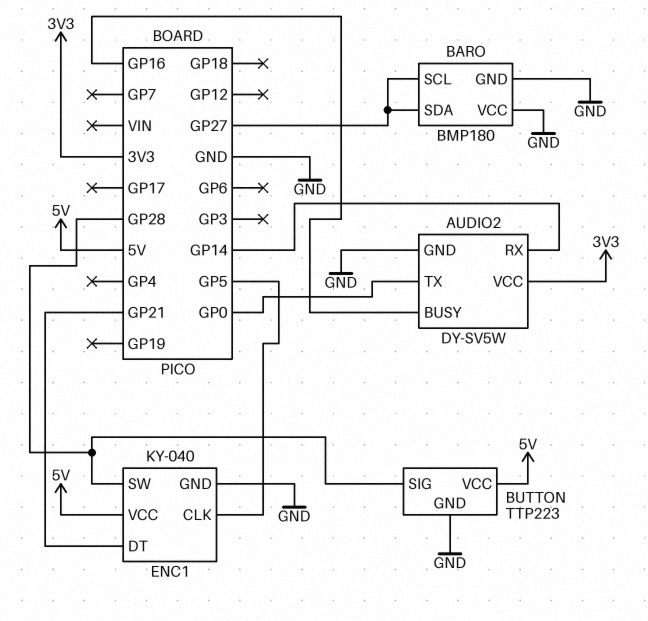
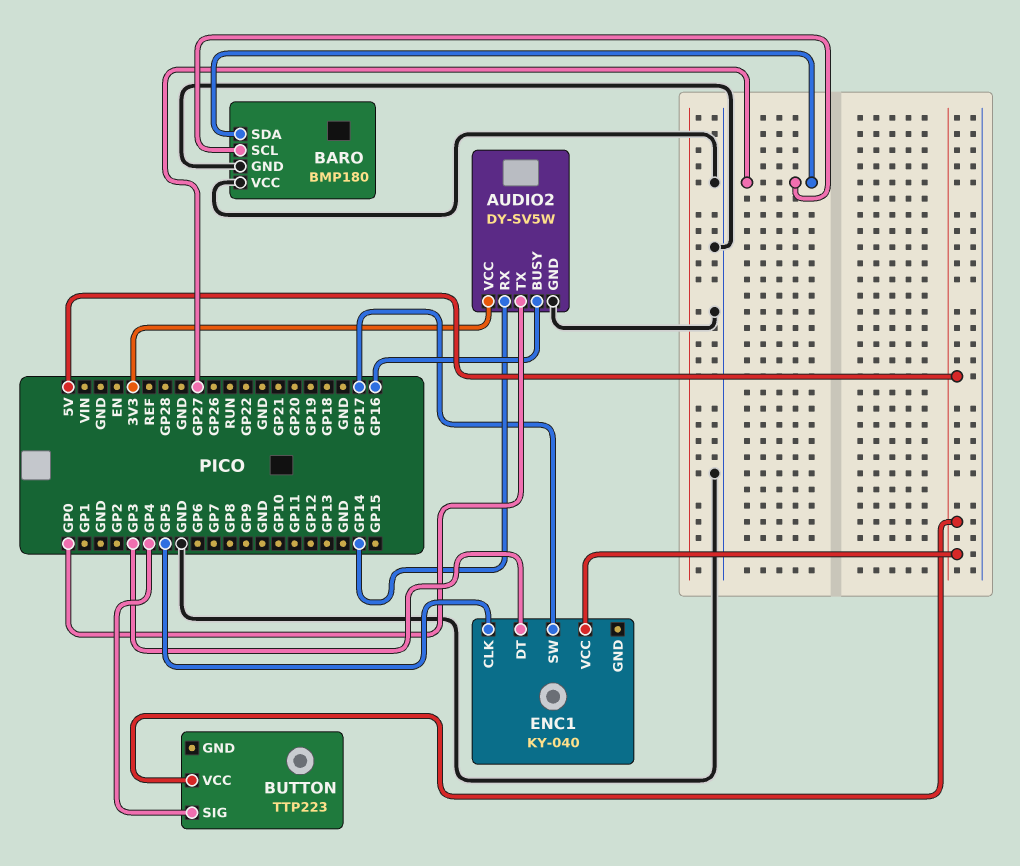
BUTTON pin GND: GND -> none
BUTTON pin SIG: GP28 -> GP4
ENC1 pin DT: GP21 -> GP3
ENC1 pin GND: GND -> none
ENC1 pin SW: GP28 -> GP17

